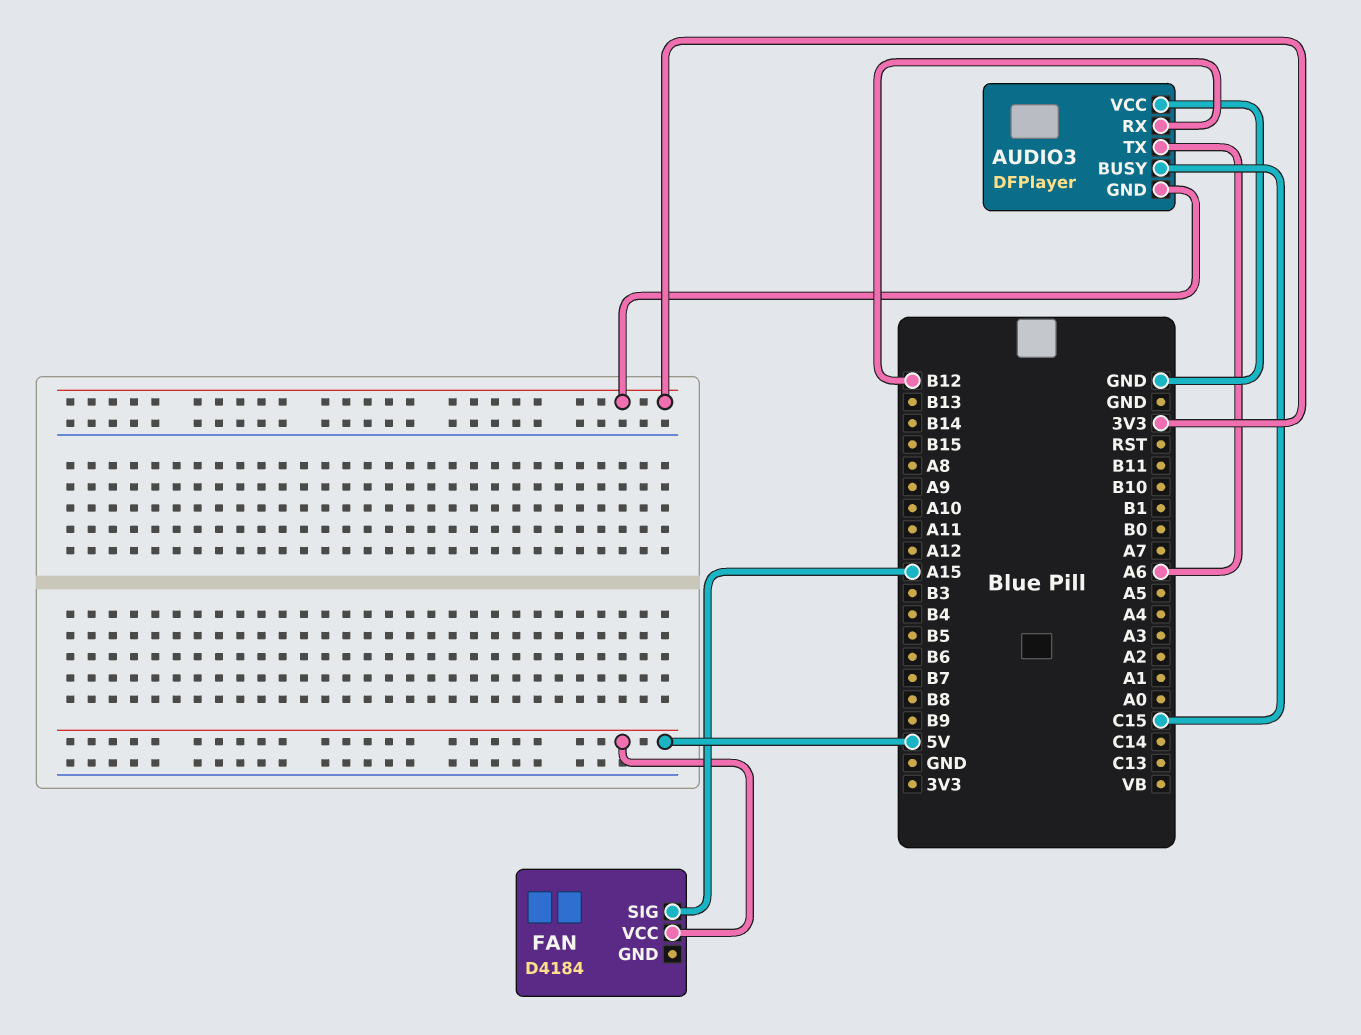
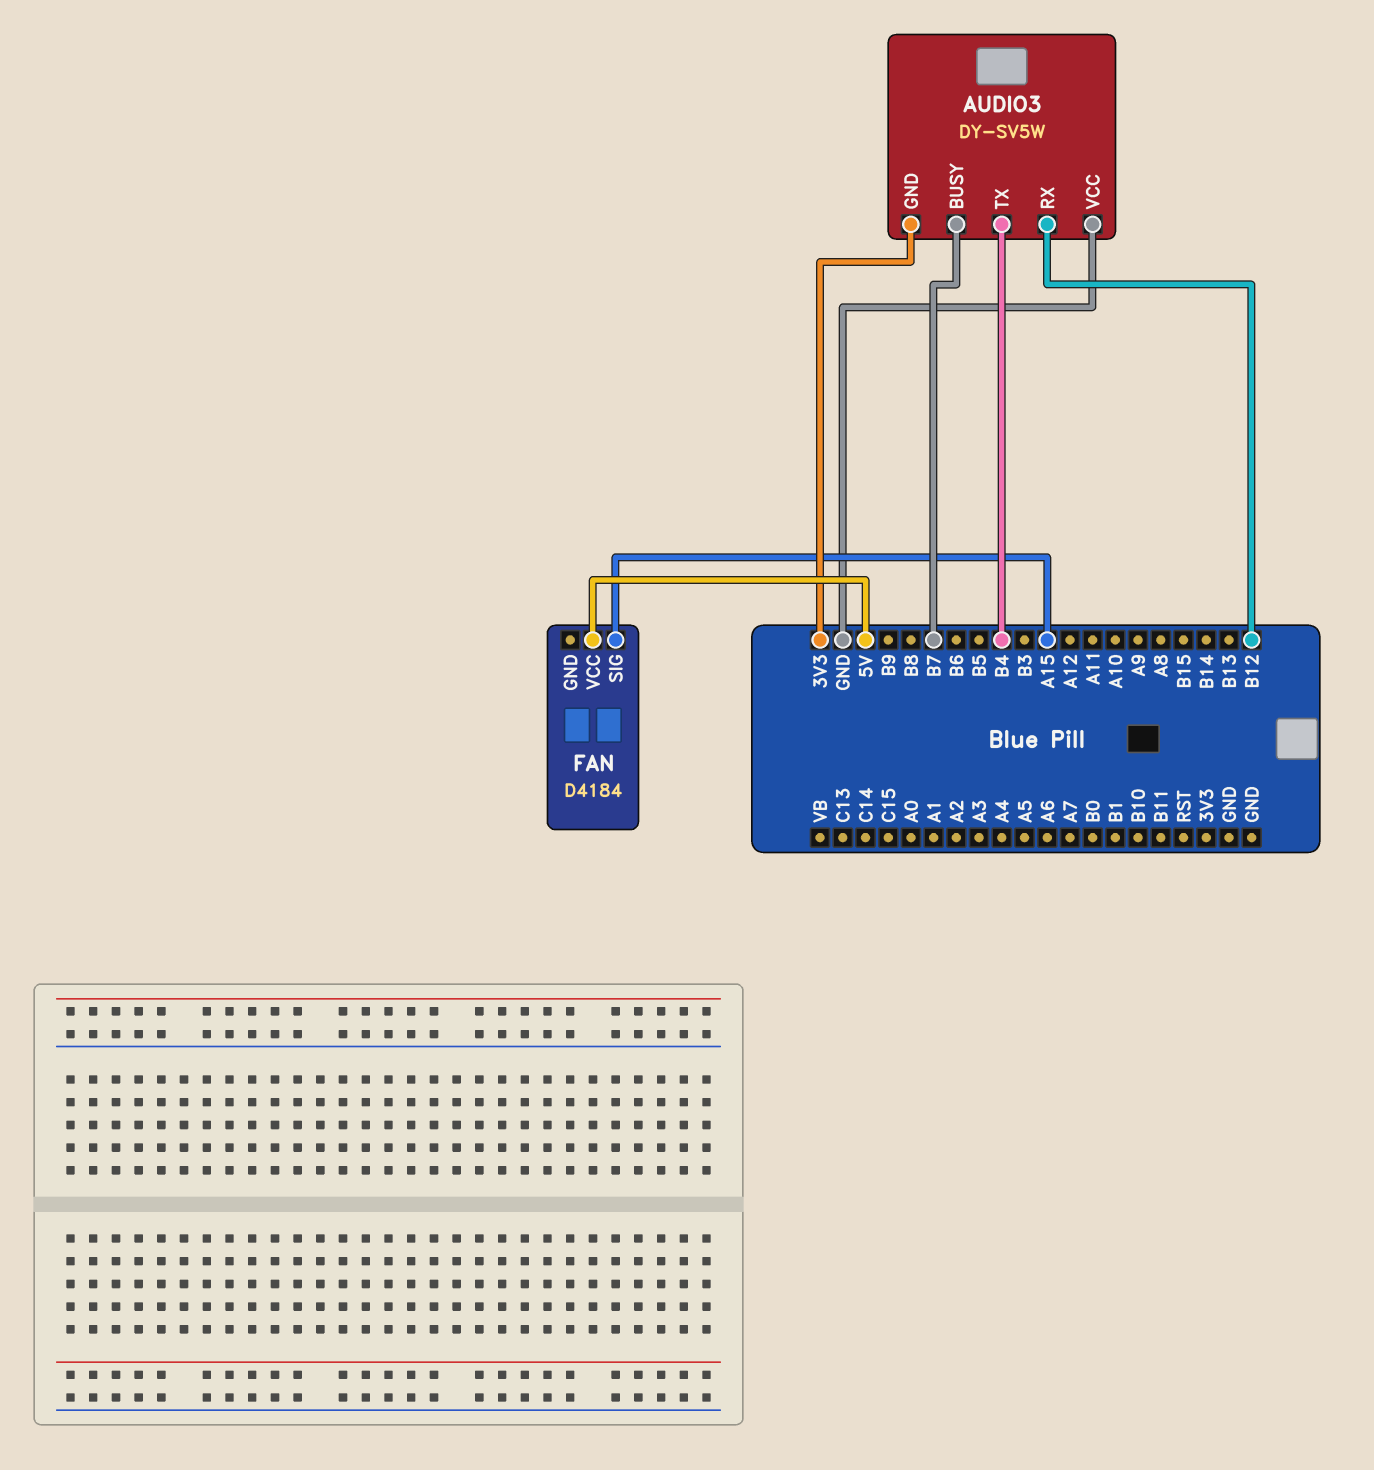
AUDIO3: DFPlayer -> DY-SV5W
AUDIO3 pin BUSY: C15 -> B7
AUDIO3 pin TX: A6 -> B4

